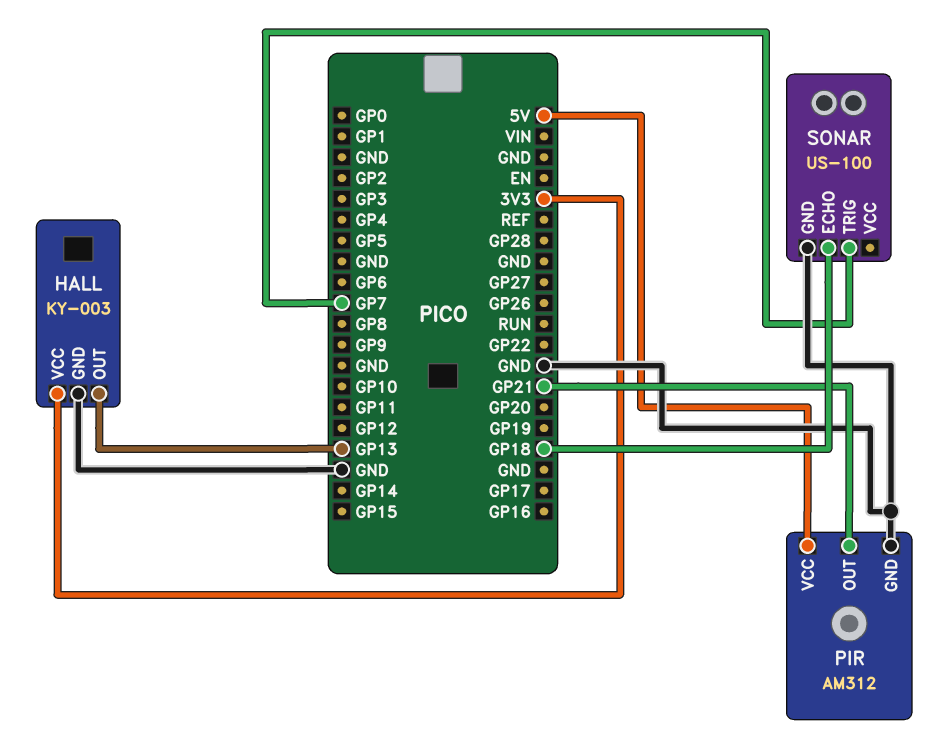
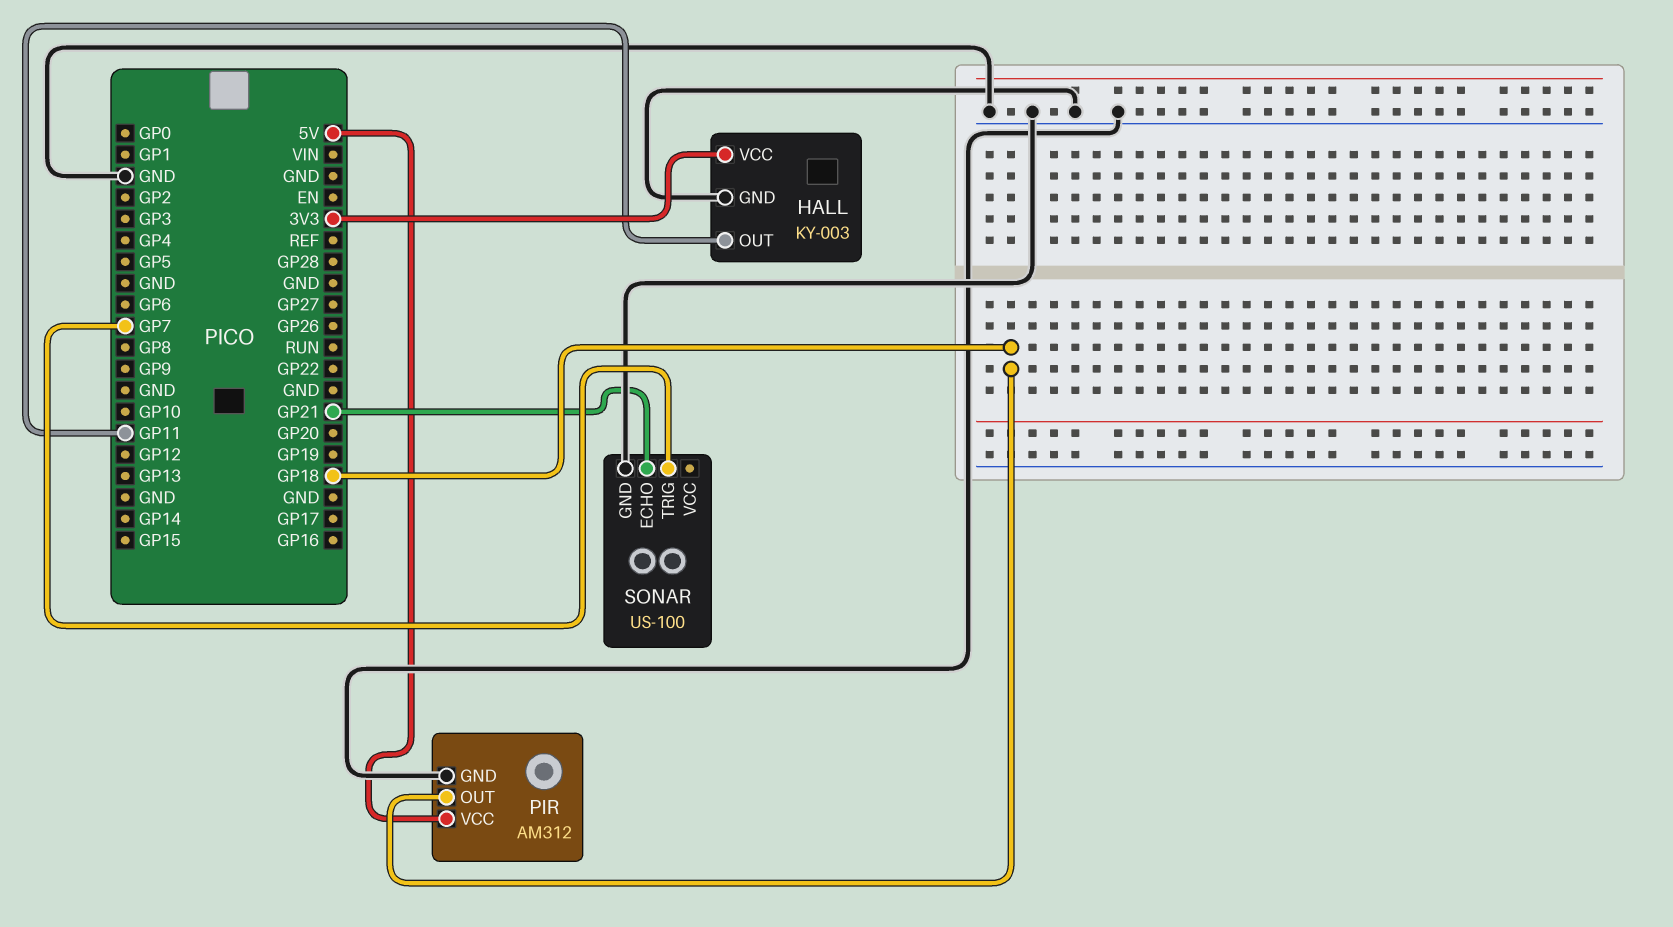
HALL pin OUT: GP13 -> GP11
PIR pin OUT: GP21 -> GP18
SONAR pin ECHO: GP18 -> GP21

